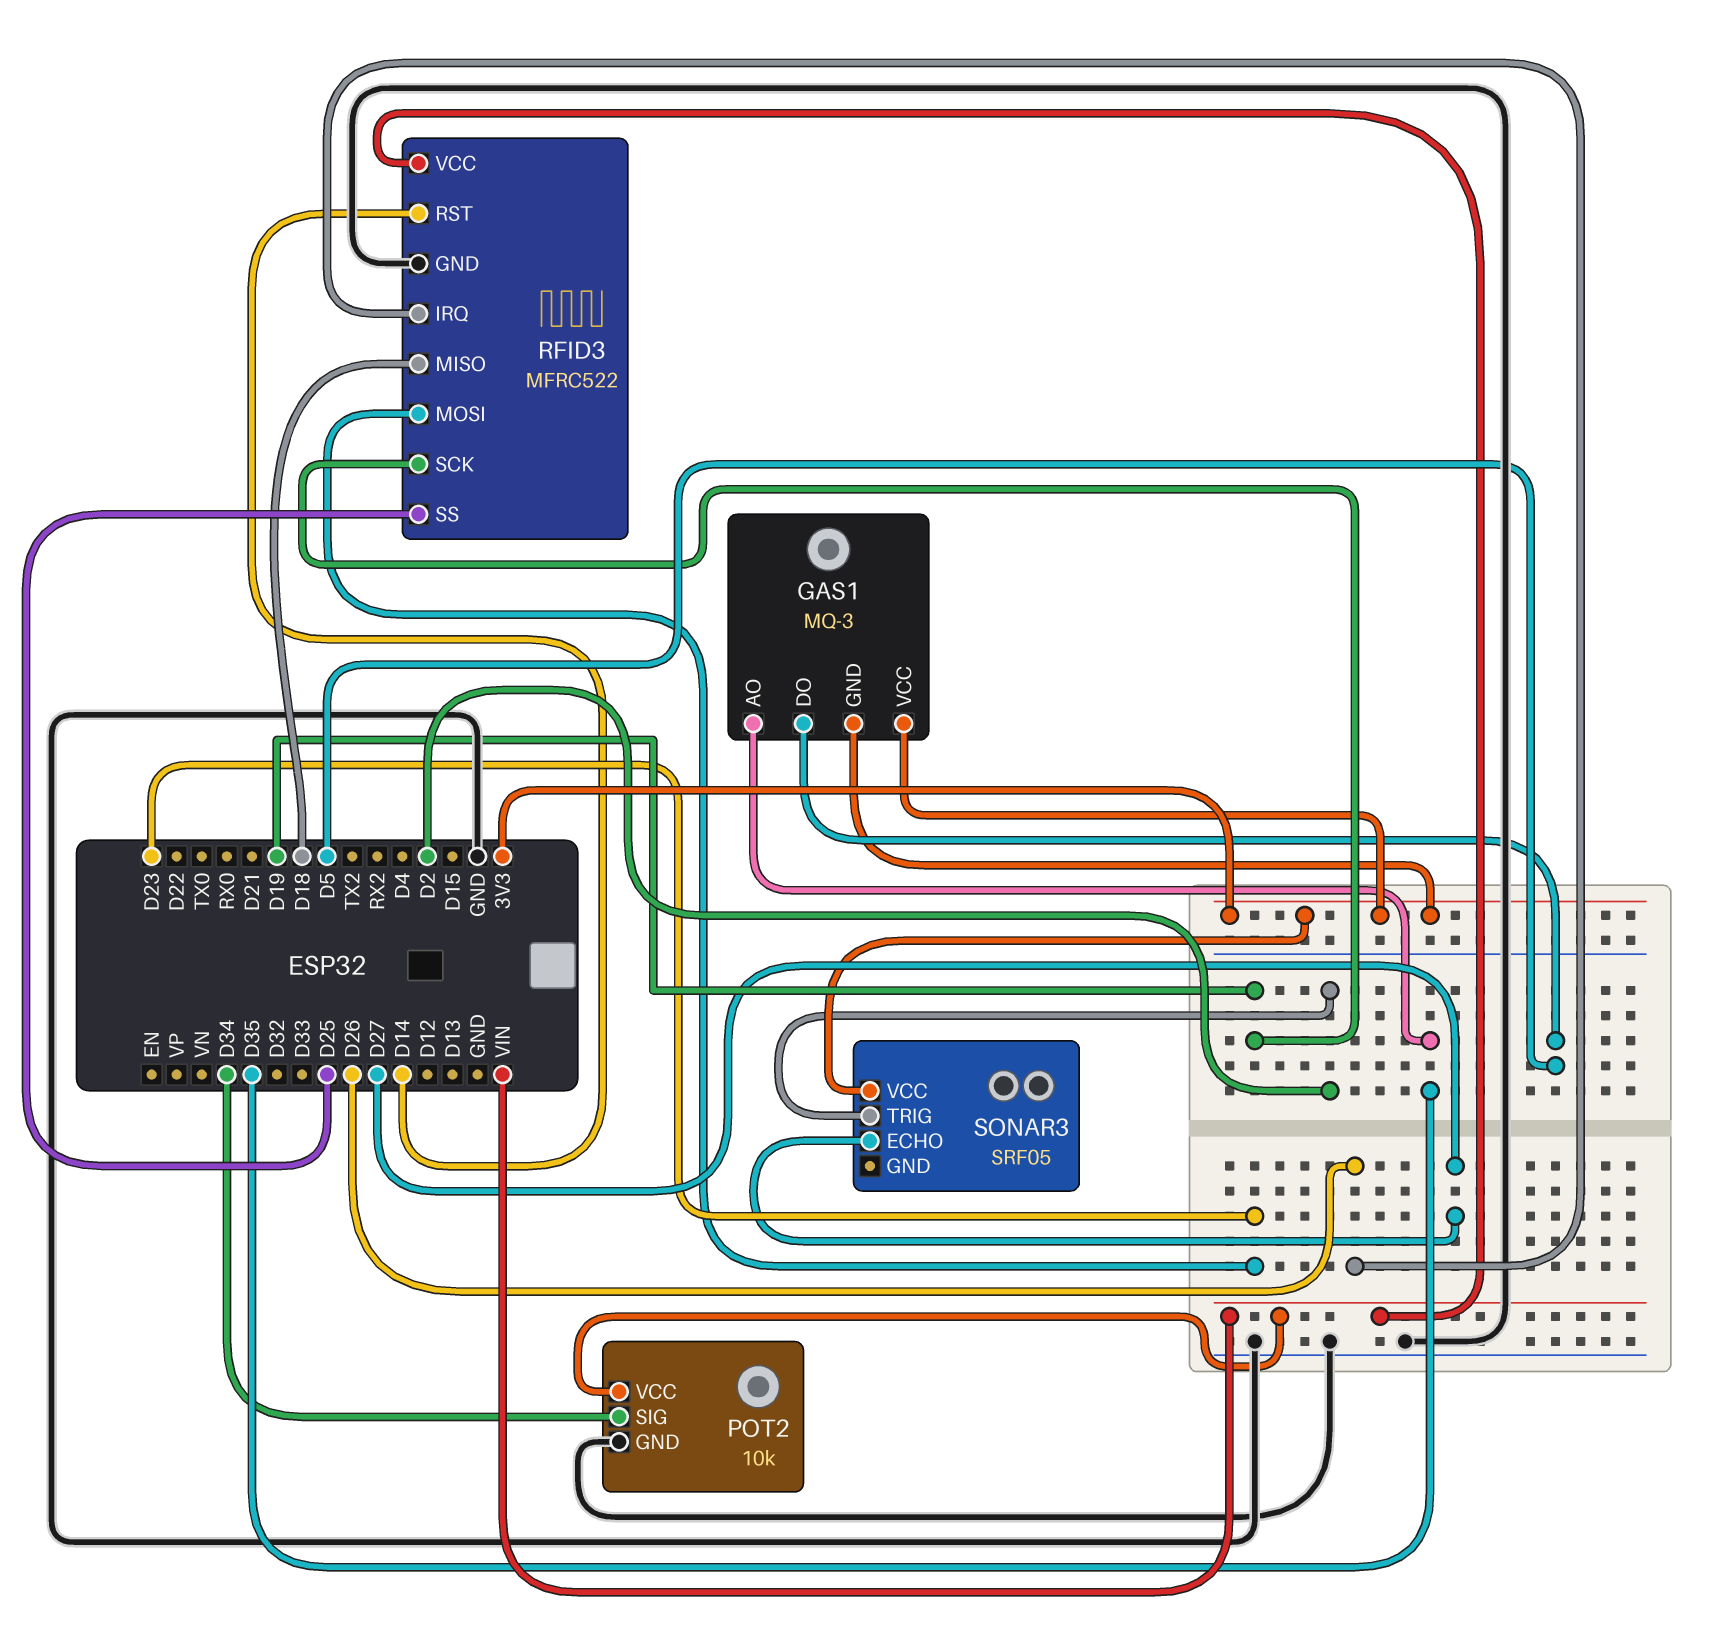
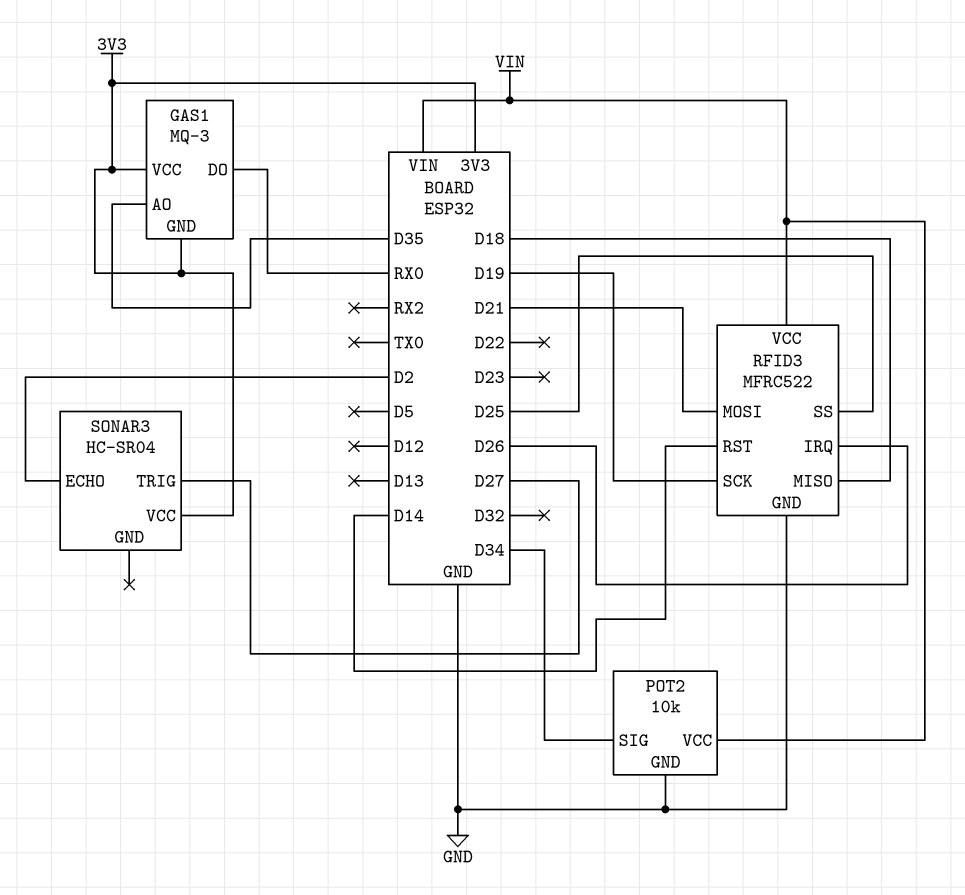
GAS1 pin DO: D5 -> RX0
RFID3 pin MOSI: D23 -> D21
SONAR3: SRF05 -> HC-SR04
SONAR3 pin ECHO: D27 -> D2
SONAR3 pin TRIG: D2 -> D27

